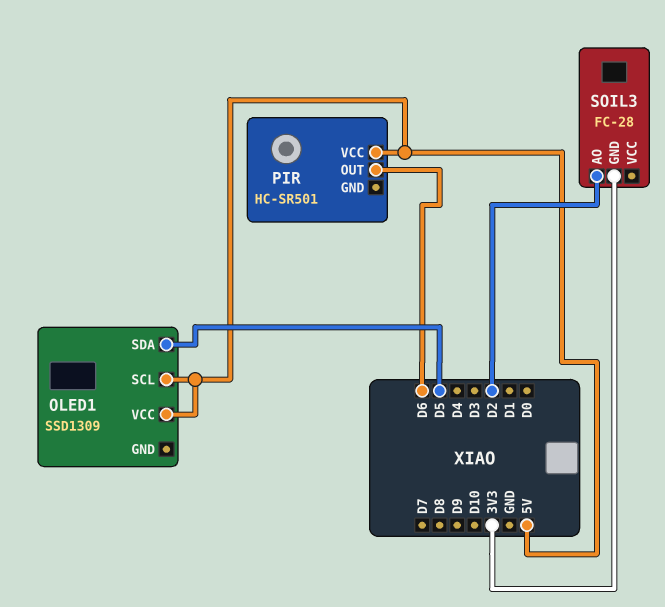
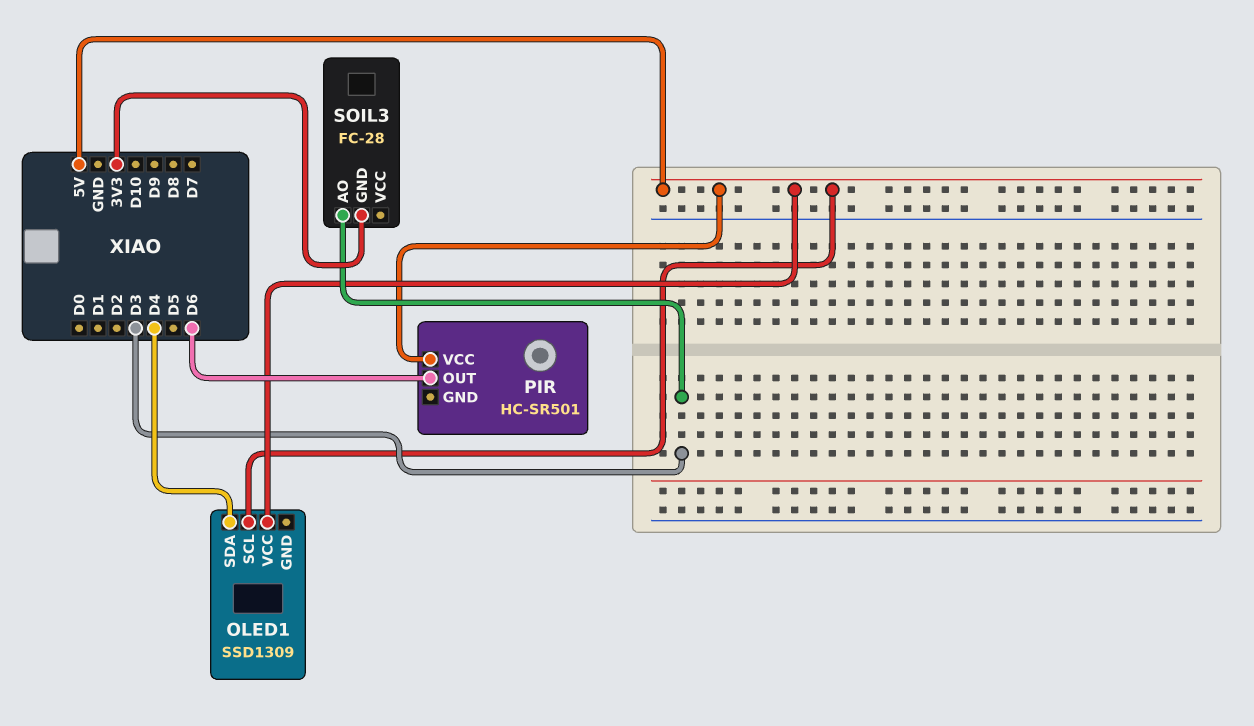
OLED1 pin SDA: D5 -> D4
SOIL3 pin AO: D2 -> D3

